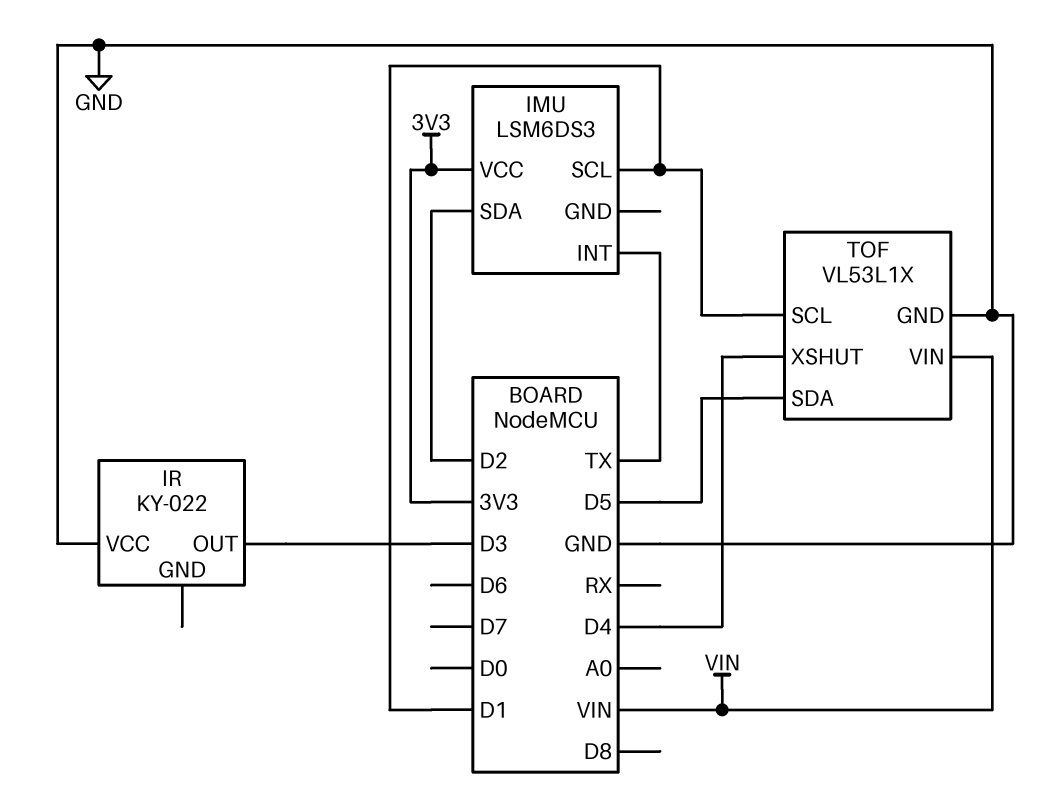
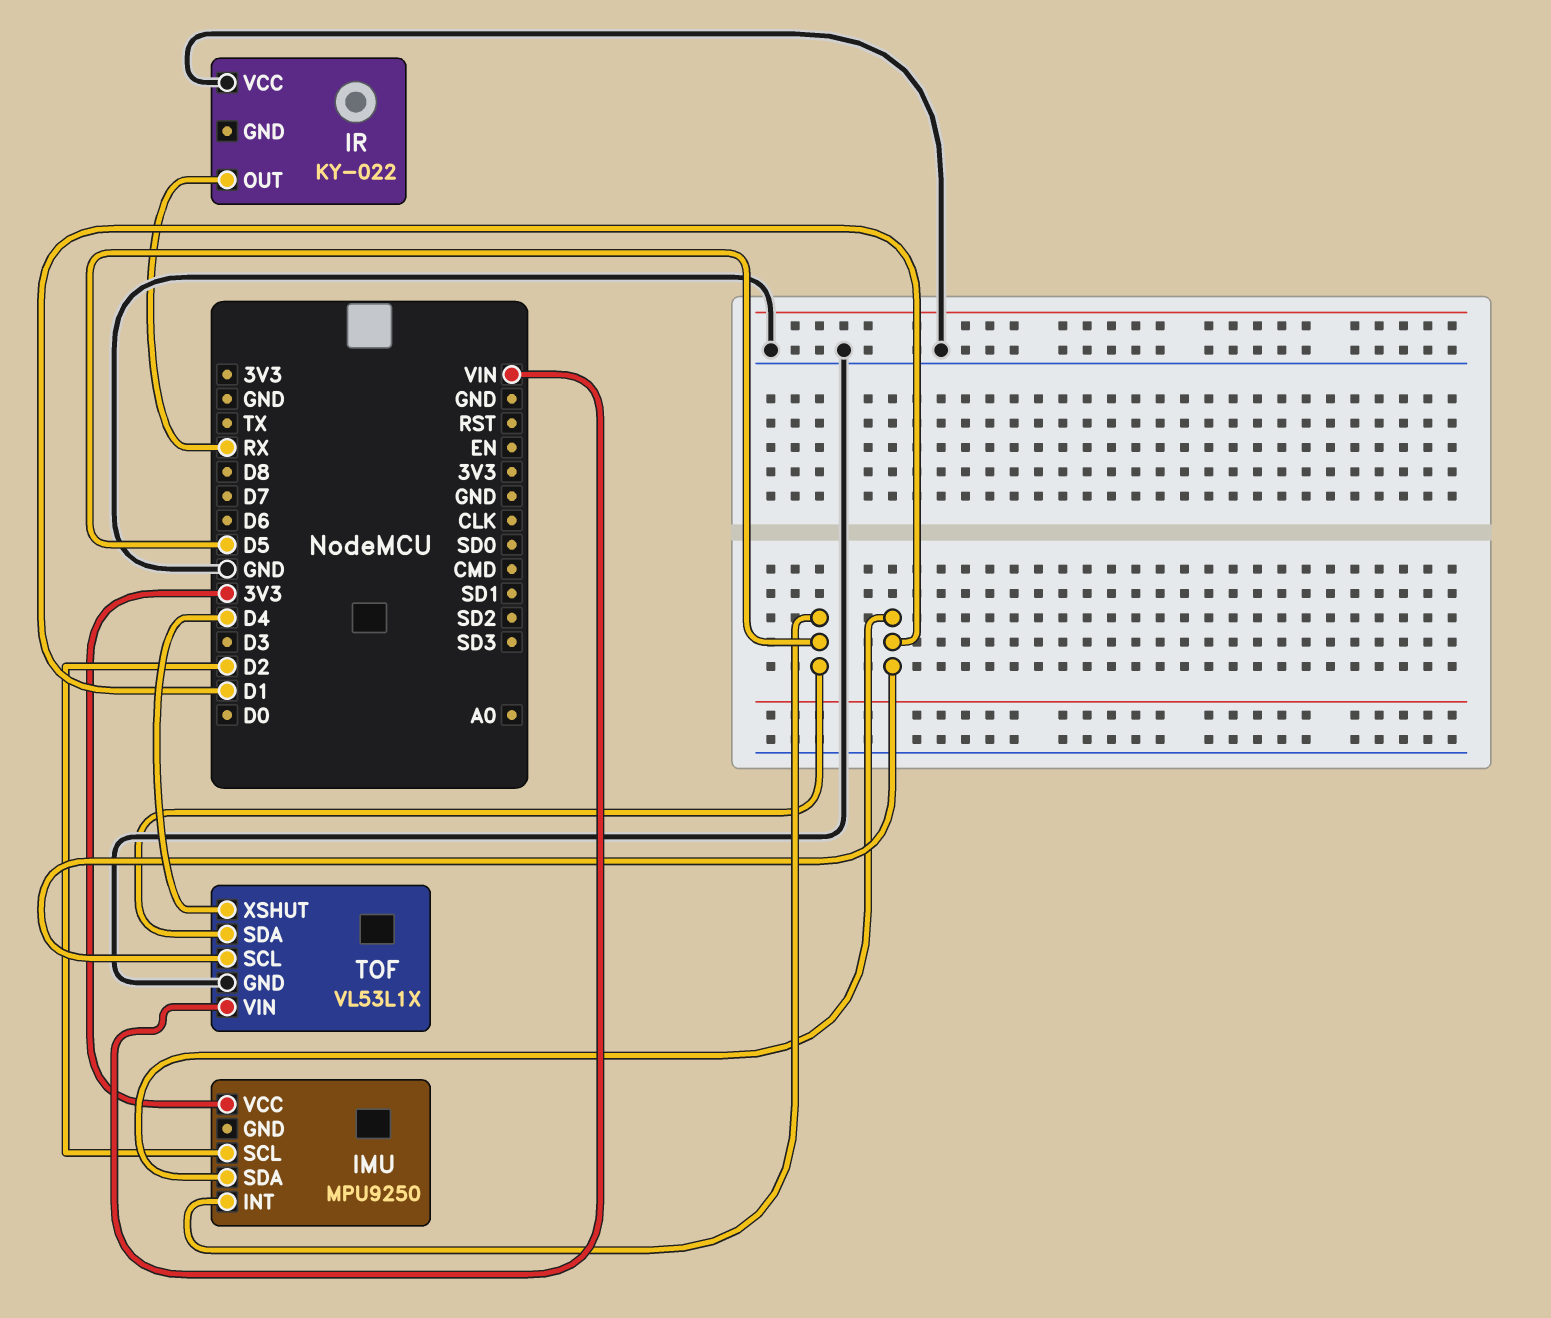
IMU: LSM6DS3 -> MPU9250
IMU pin INT: TX -> D5
IMU pin SCL: D1 -> D2
IMU pin SDA: D2 -> D1
IR pin OUT: D3 -> RX

